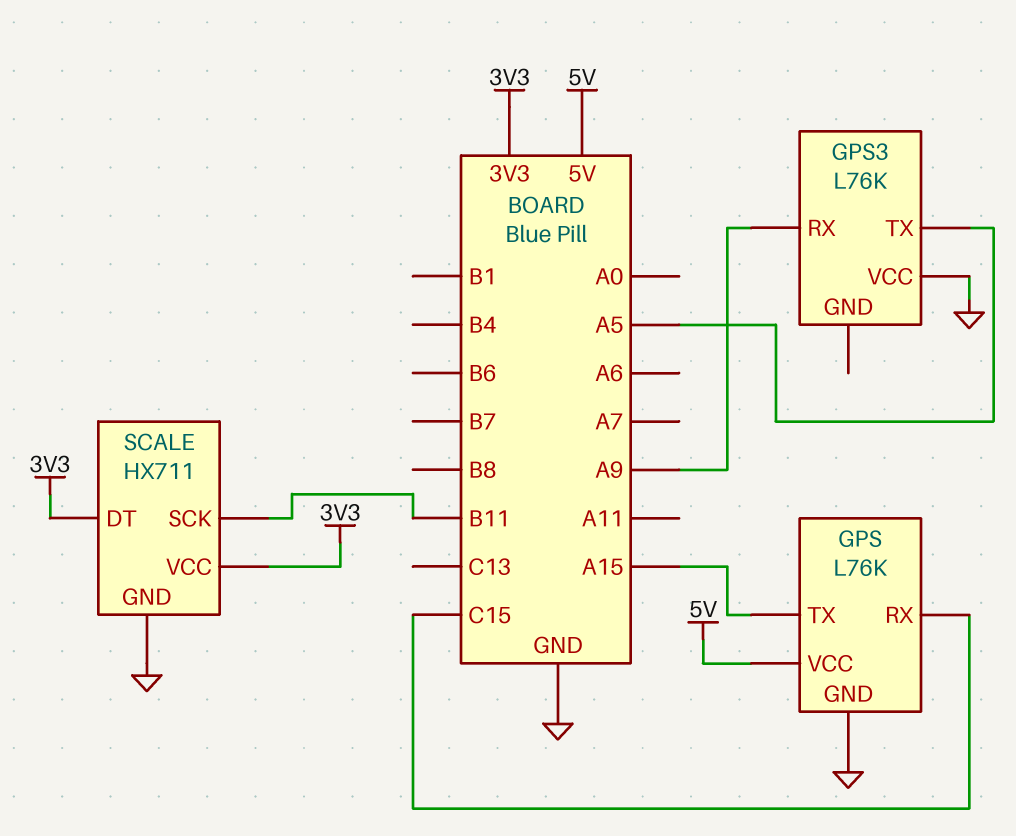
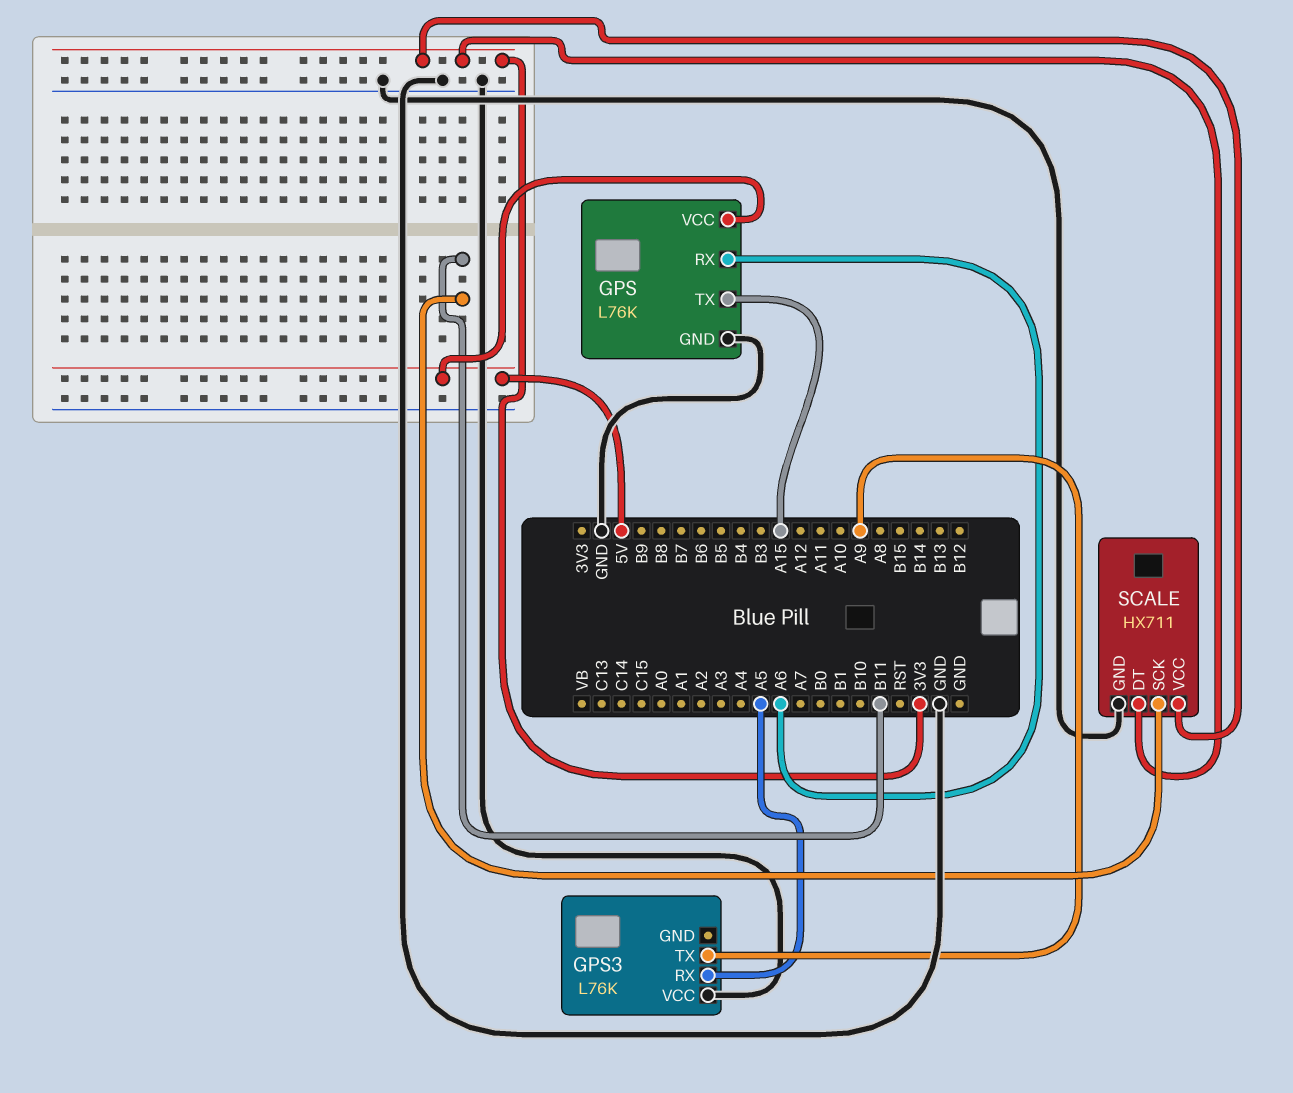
GPS pin RX: C15 -> A6
GPS3 pin RX: A9 -> A5
GPS3 pin TX: A5 -> A9

